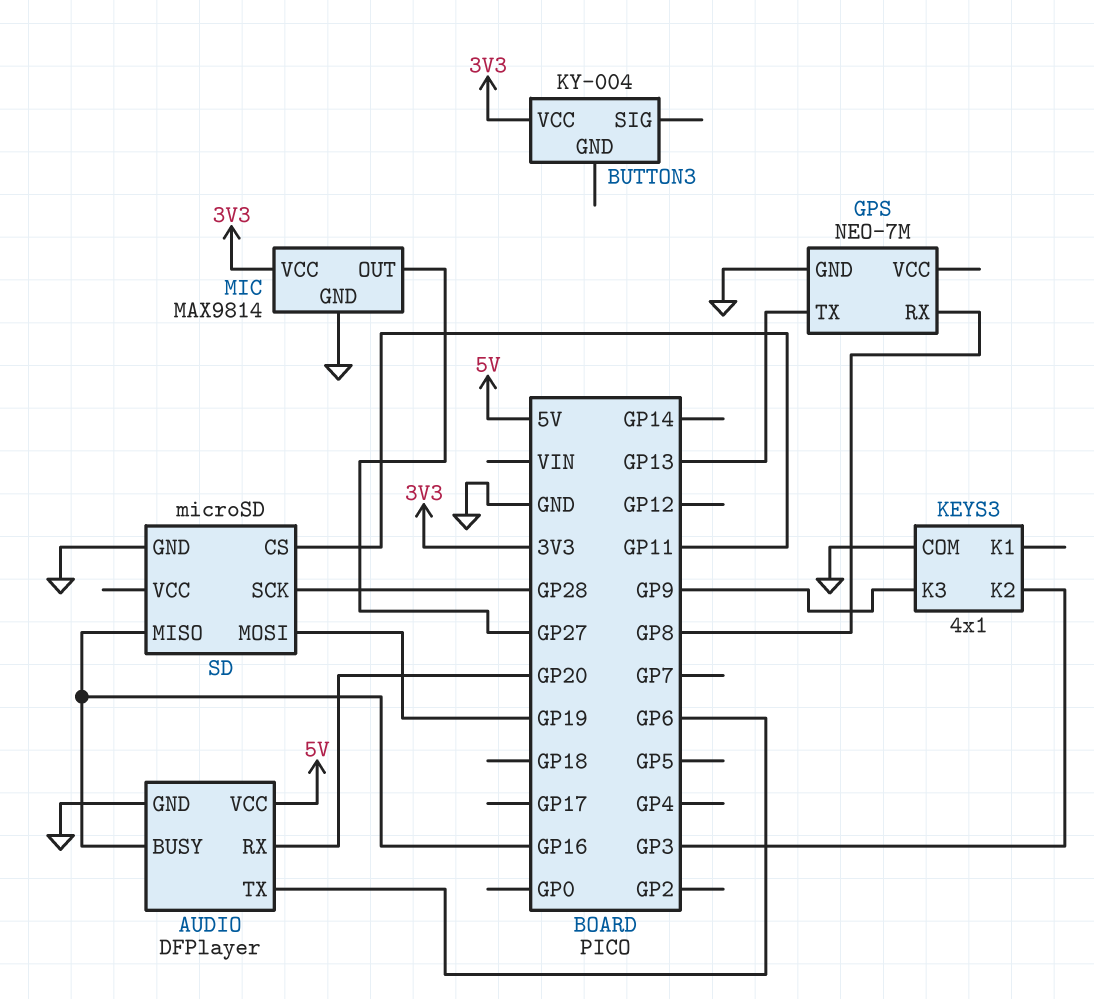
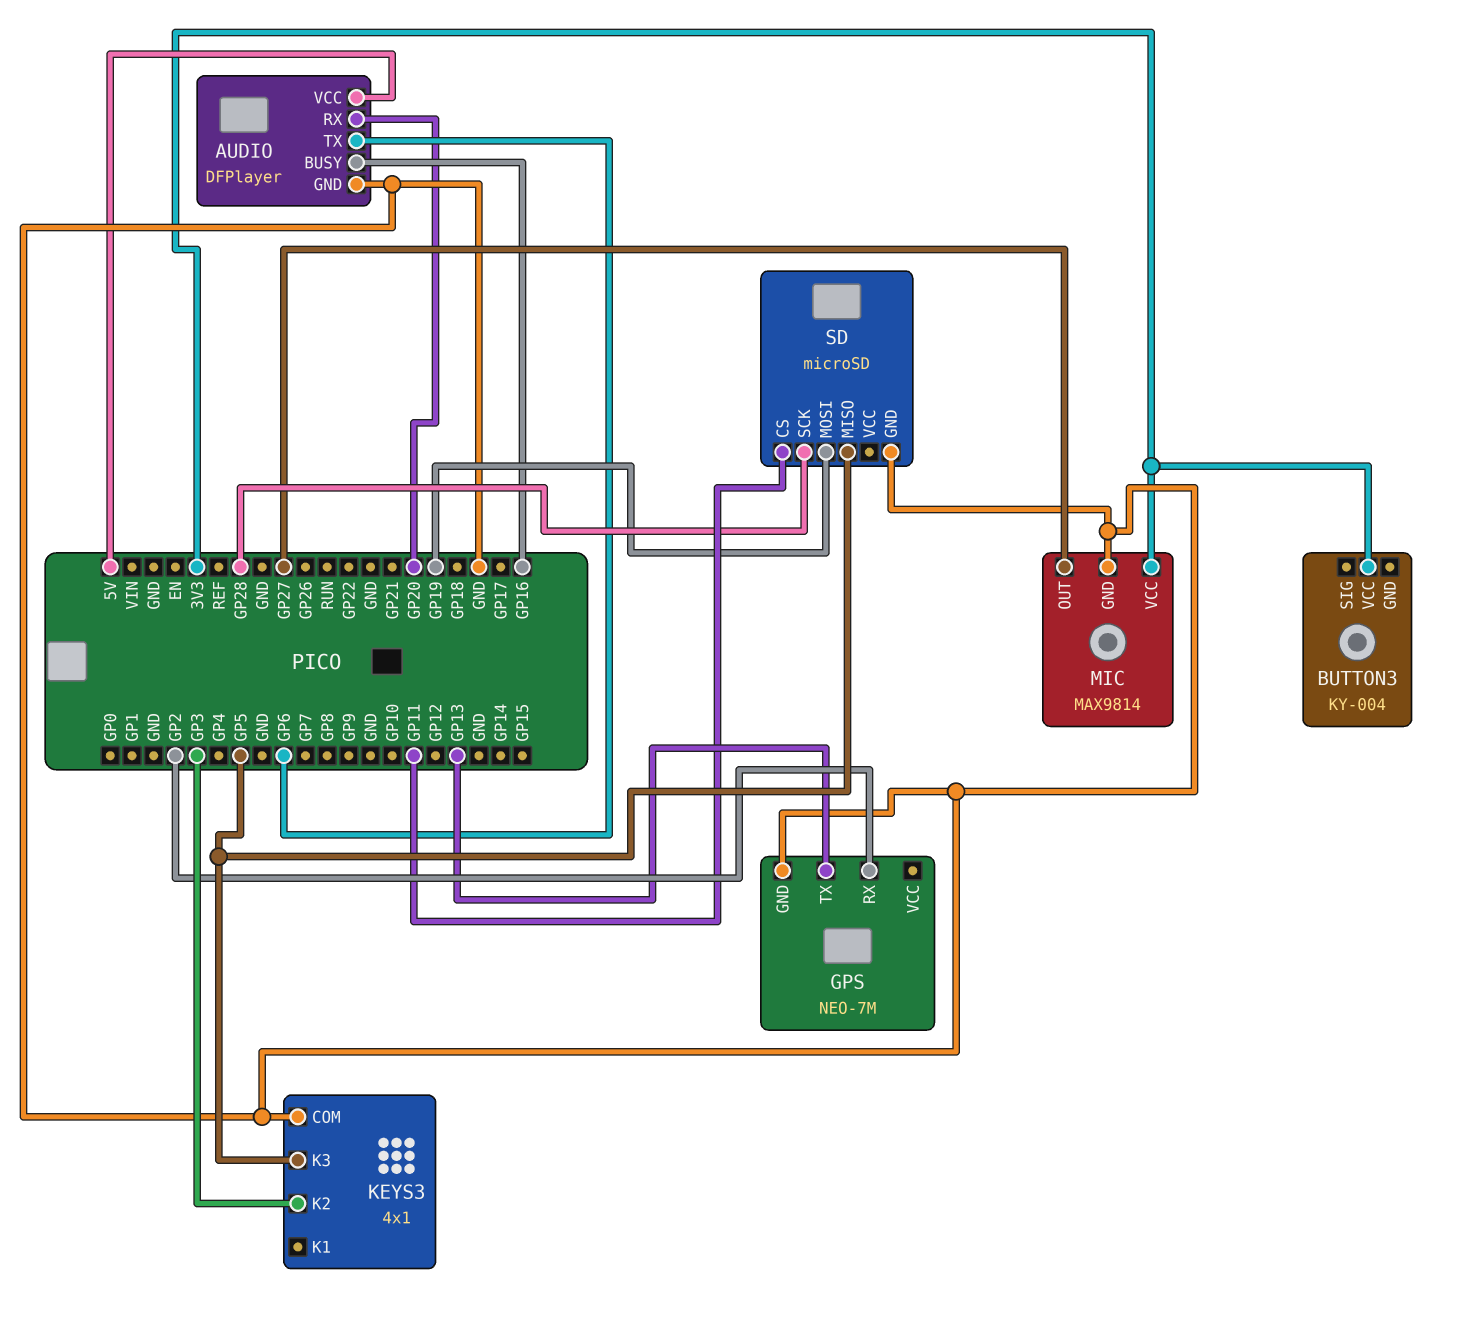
GPS pin RX: GP8 -> GP2
KEYS3 pin K3: GP9 -> GP5
SD pin MISO: GP16 -> GP5

